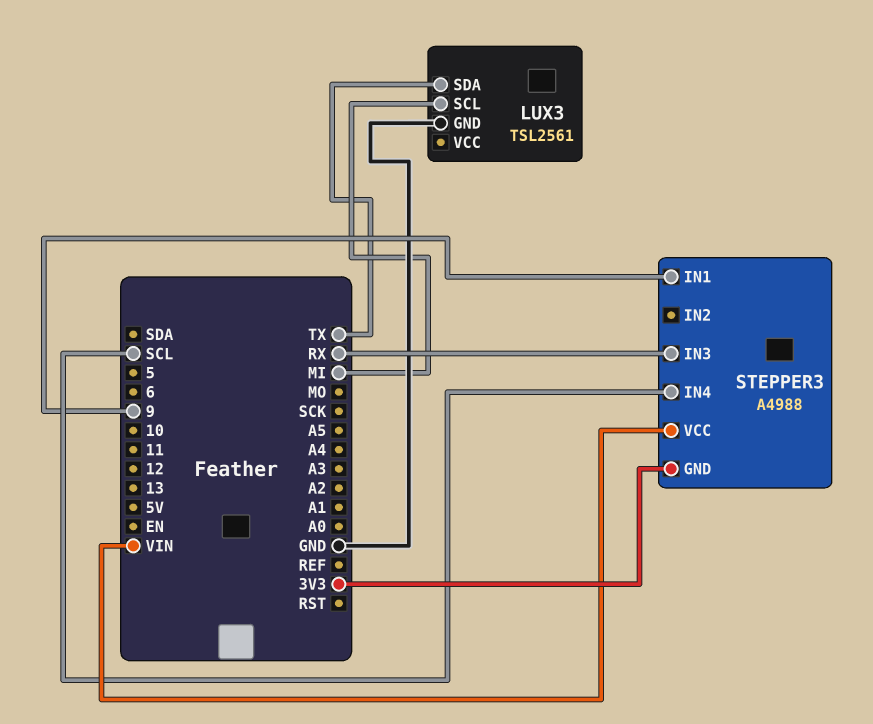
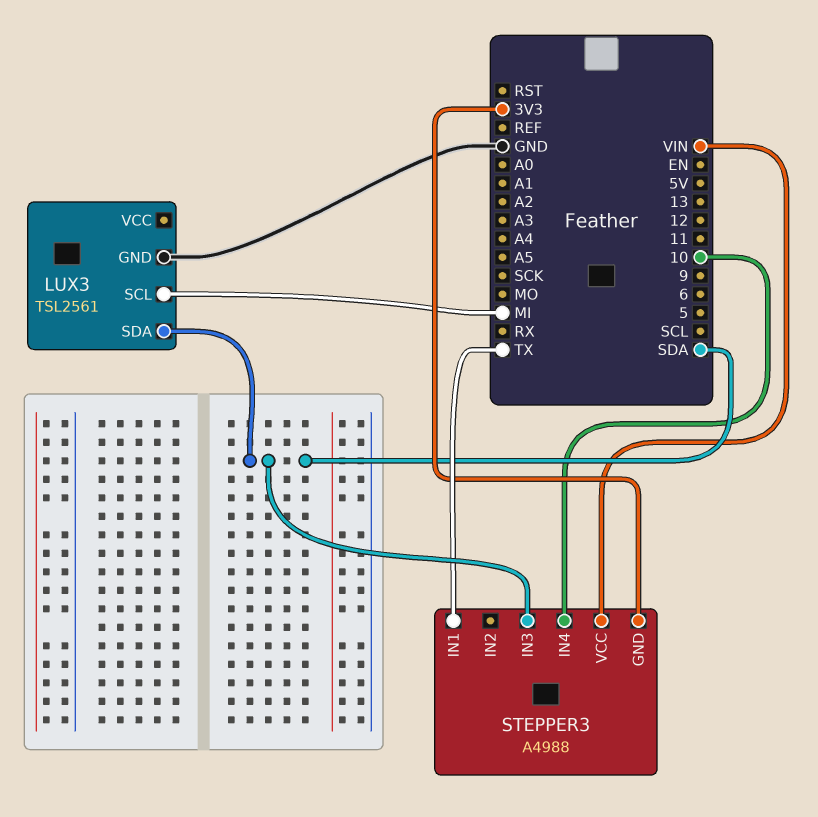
LUX3 pin SDA: TX -> SDA
STEPPER3 pin IN1: 9 -> TX
STEPPER3 pin IN3: RX -> SDA
STEPPER3 pin IN4: SCL -> 10

